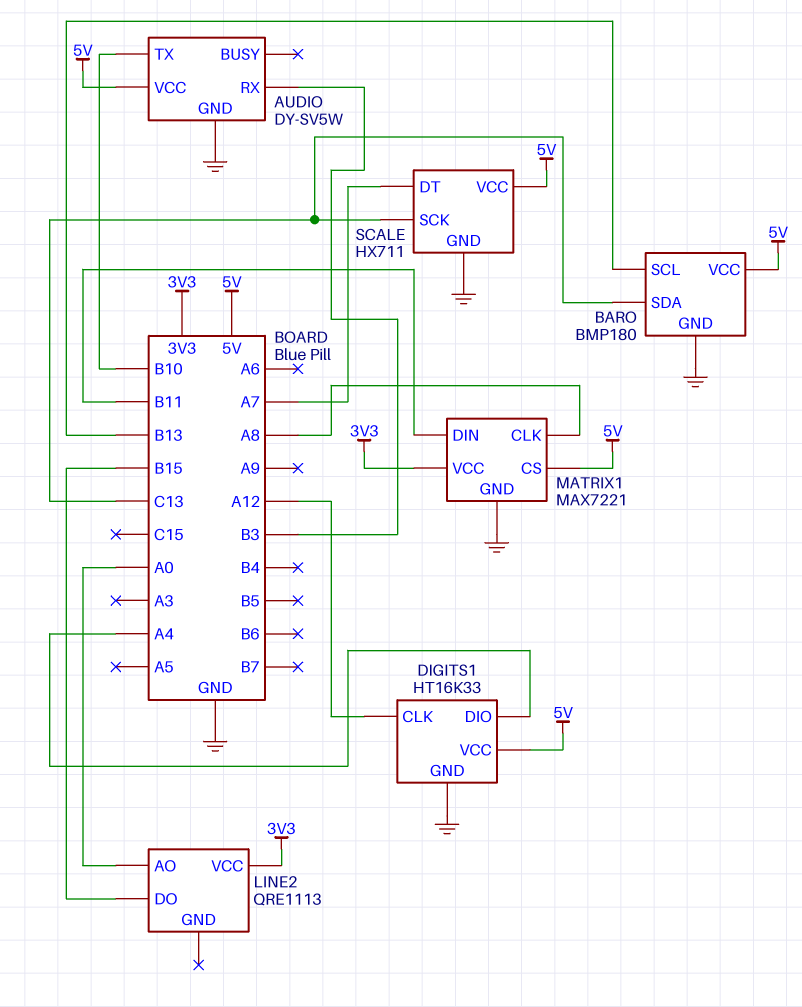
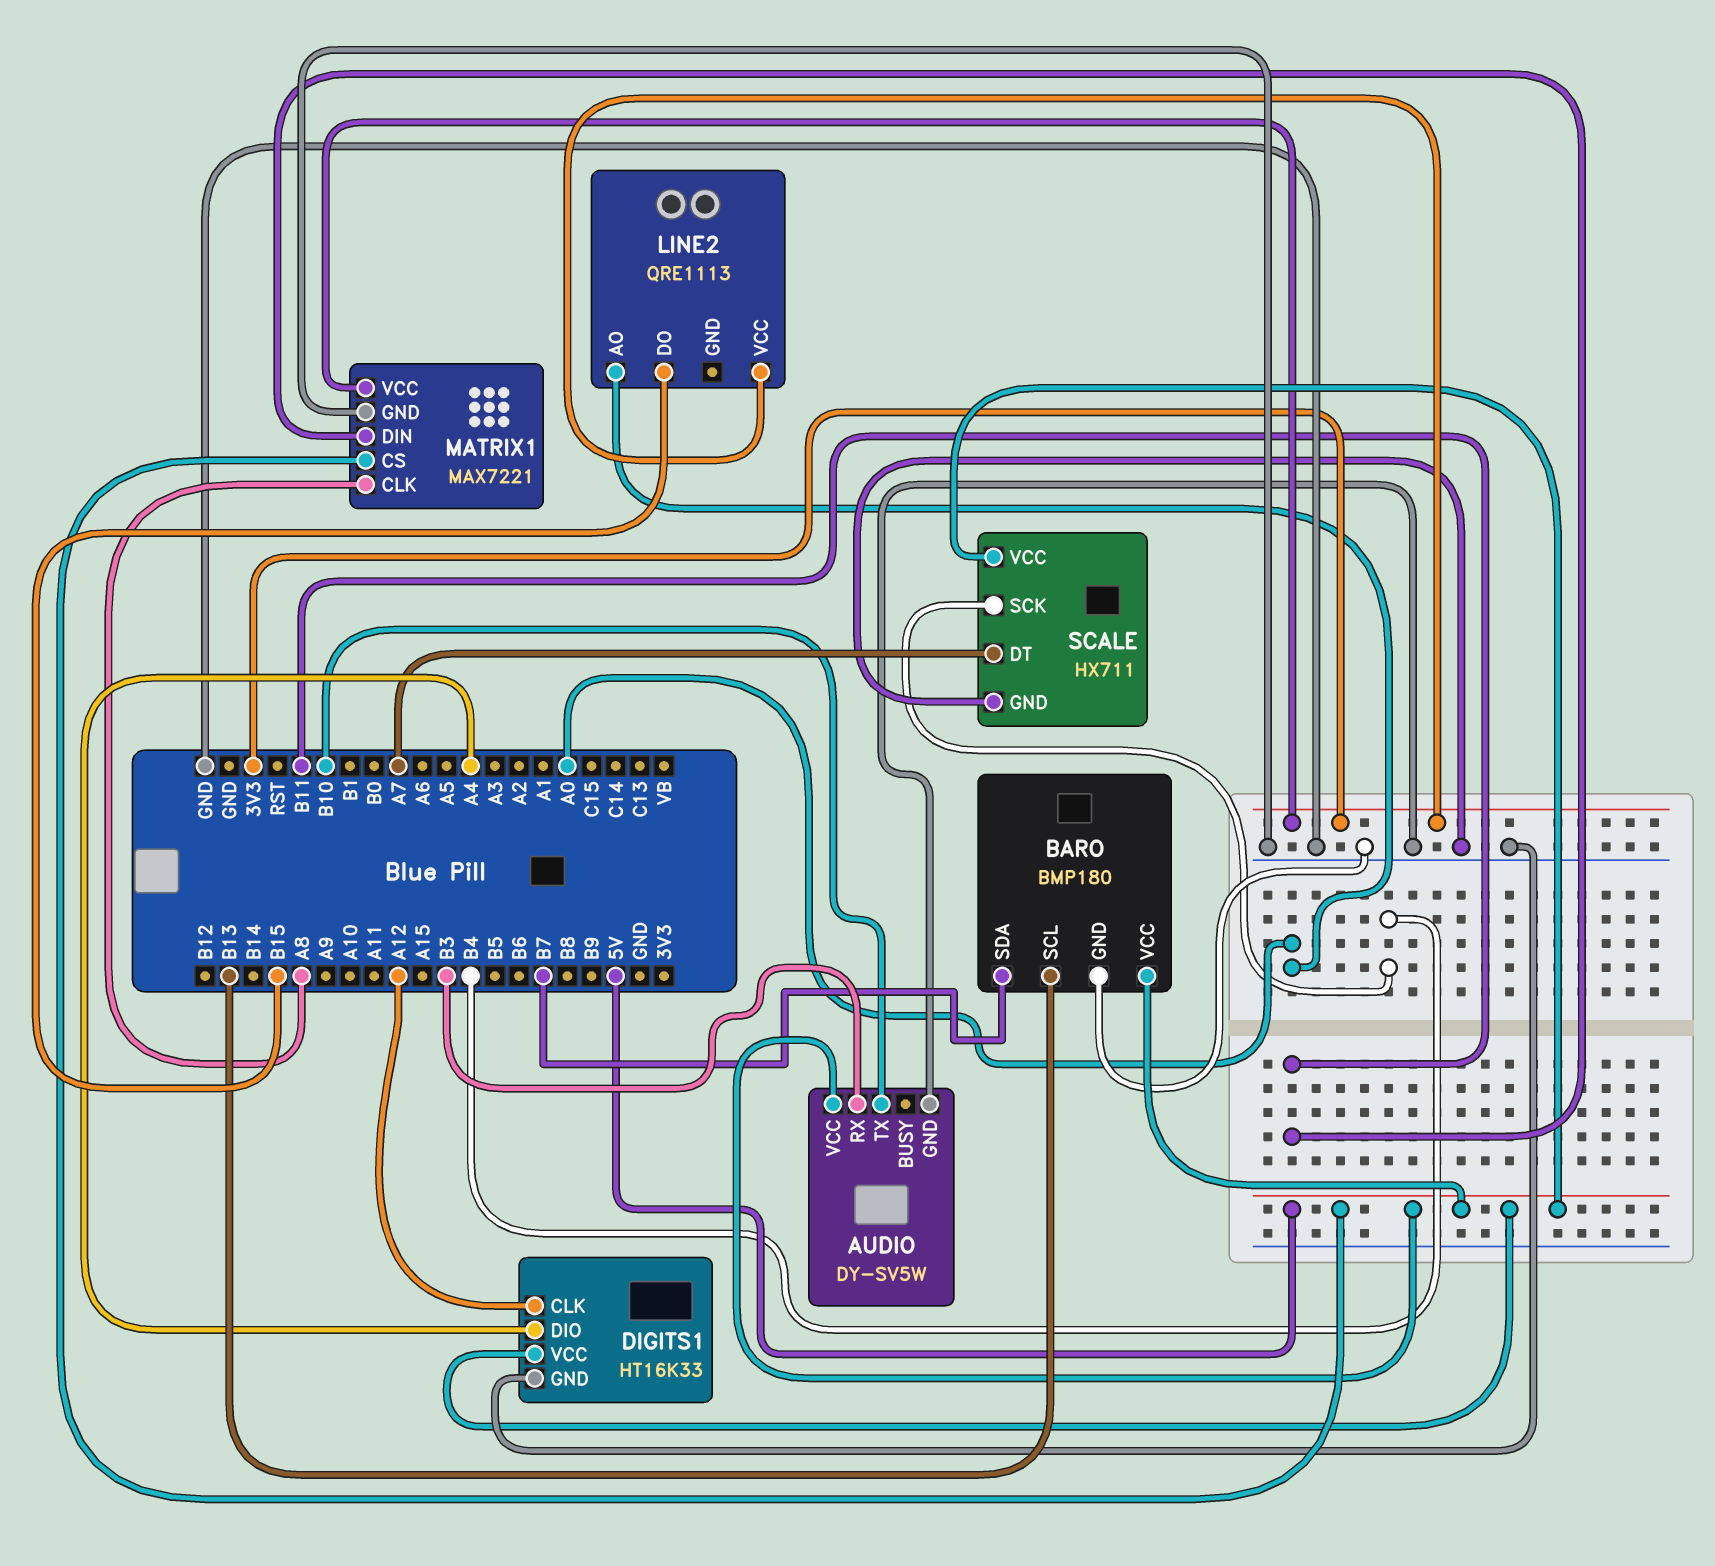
BARO pin SDA: C13 -> B7
SCALE pin SCK: C13 -> B4

